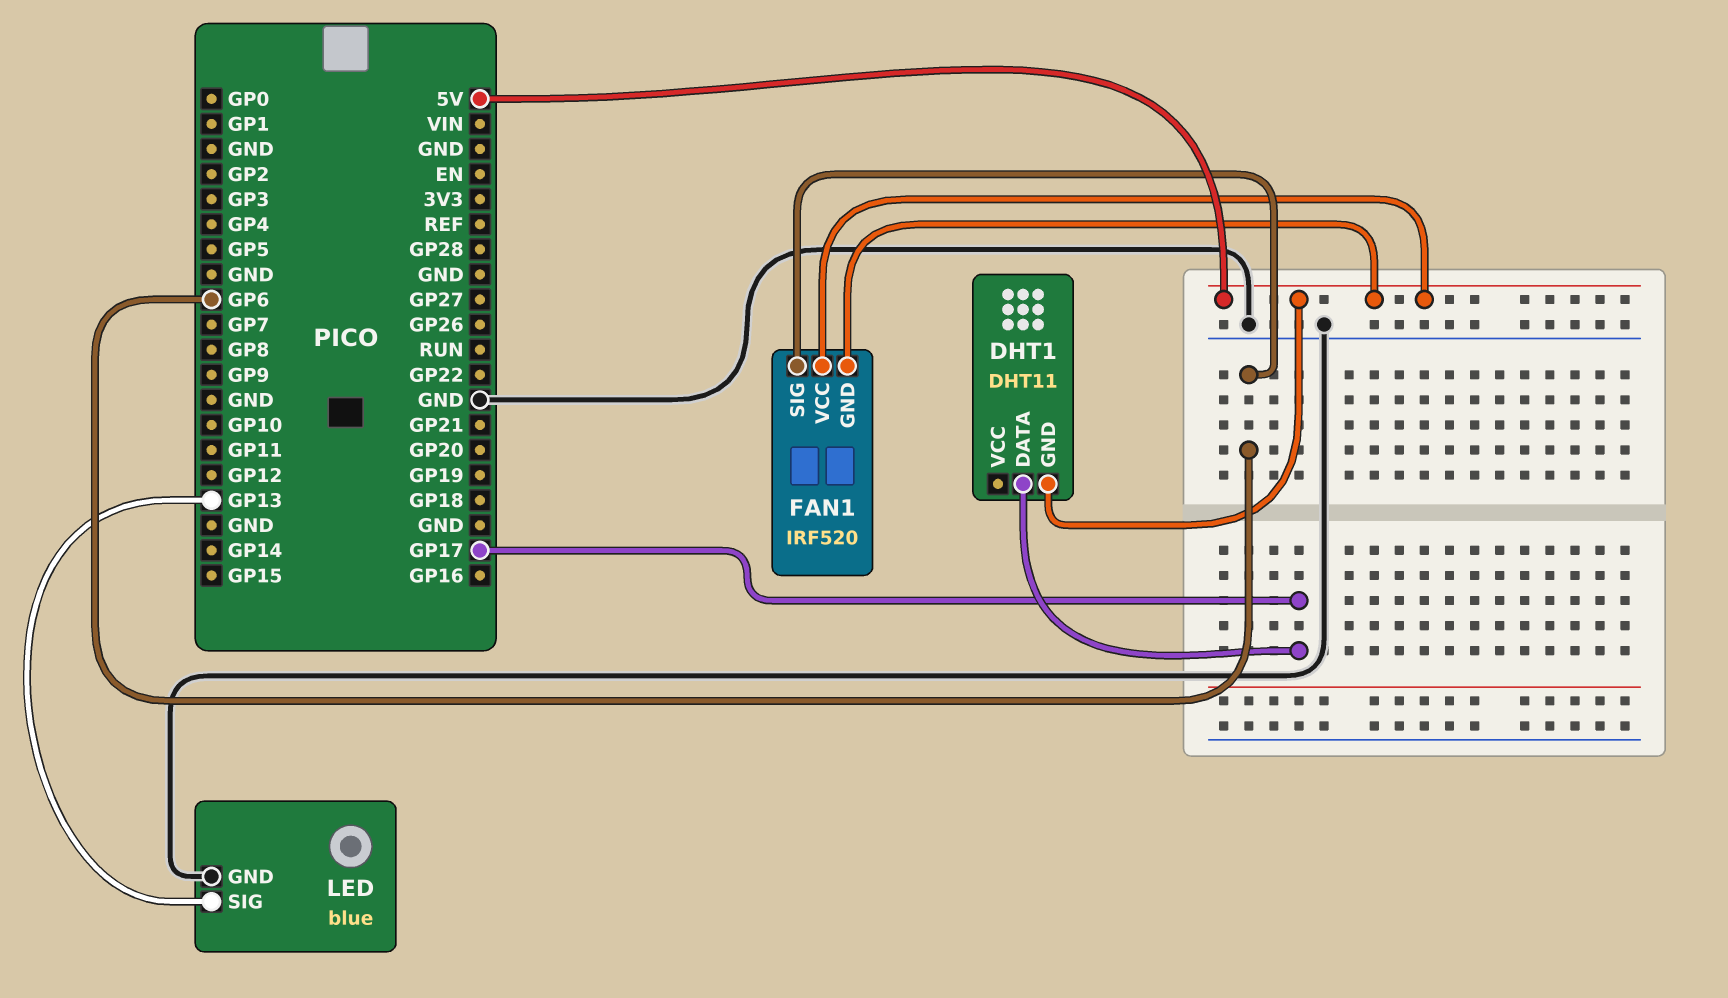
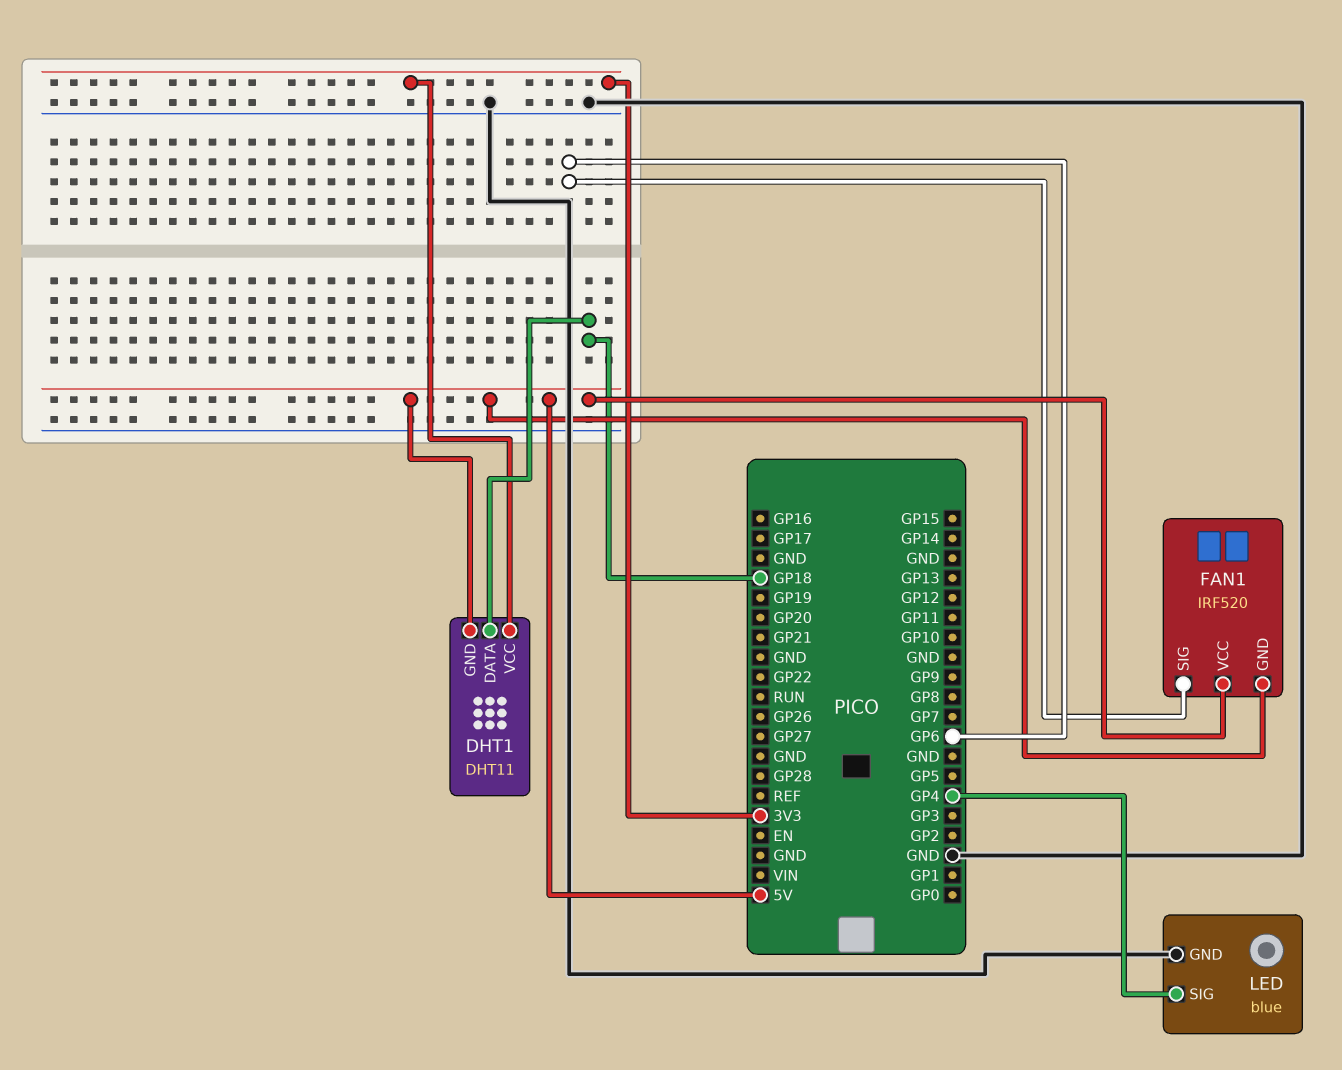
DHT1 pin DATA: GP17 -> GP18
DHT1 pin VCC: none -> 3V3
LED pin SIG: GP13 -> GP4

